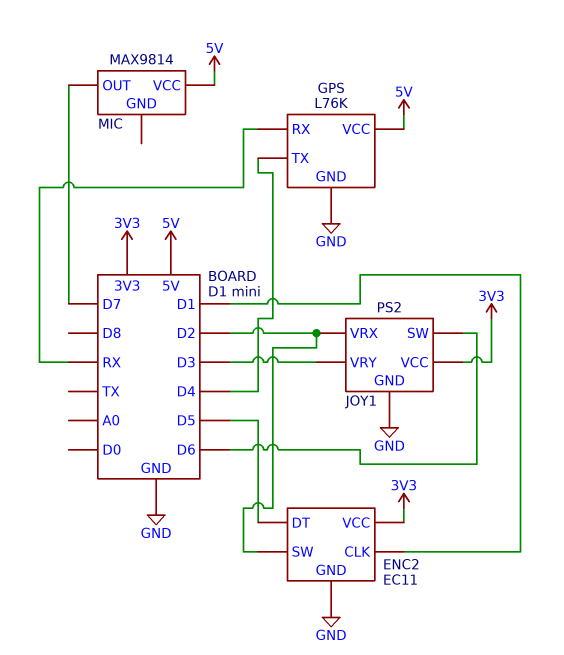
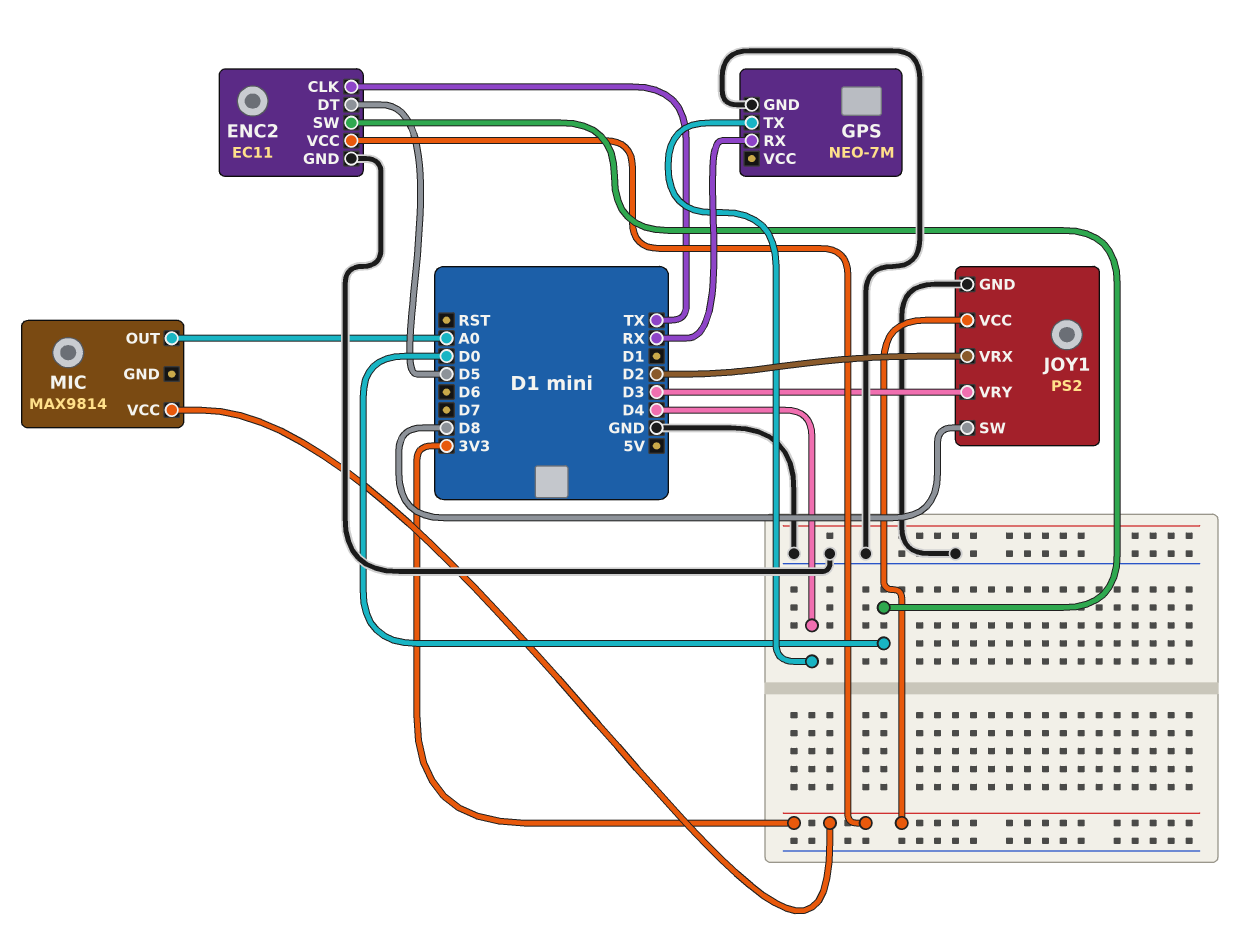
ENC2 pin CLK: D1 -> TX
ENC2 pin SW: D2 -> D0
GPS: L76K -> NEO-7M
GPS pin VCC: 5V -> none
JOY1 pin SW: D6 -> D8
MIC pin OUT: D7 -> A0
MIC pin VCC: 5V -> 3V3

